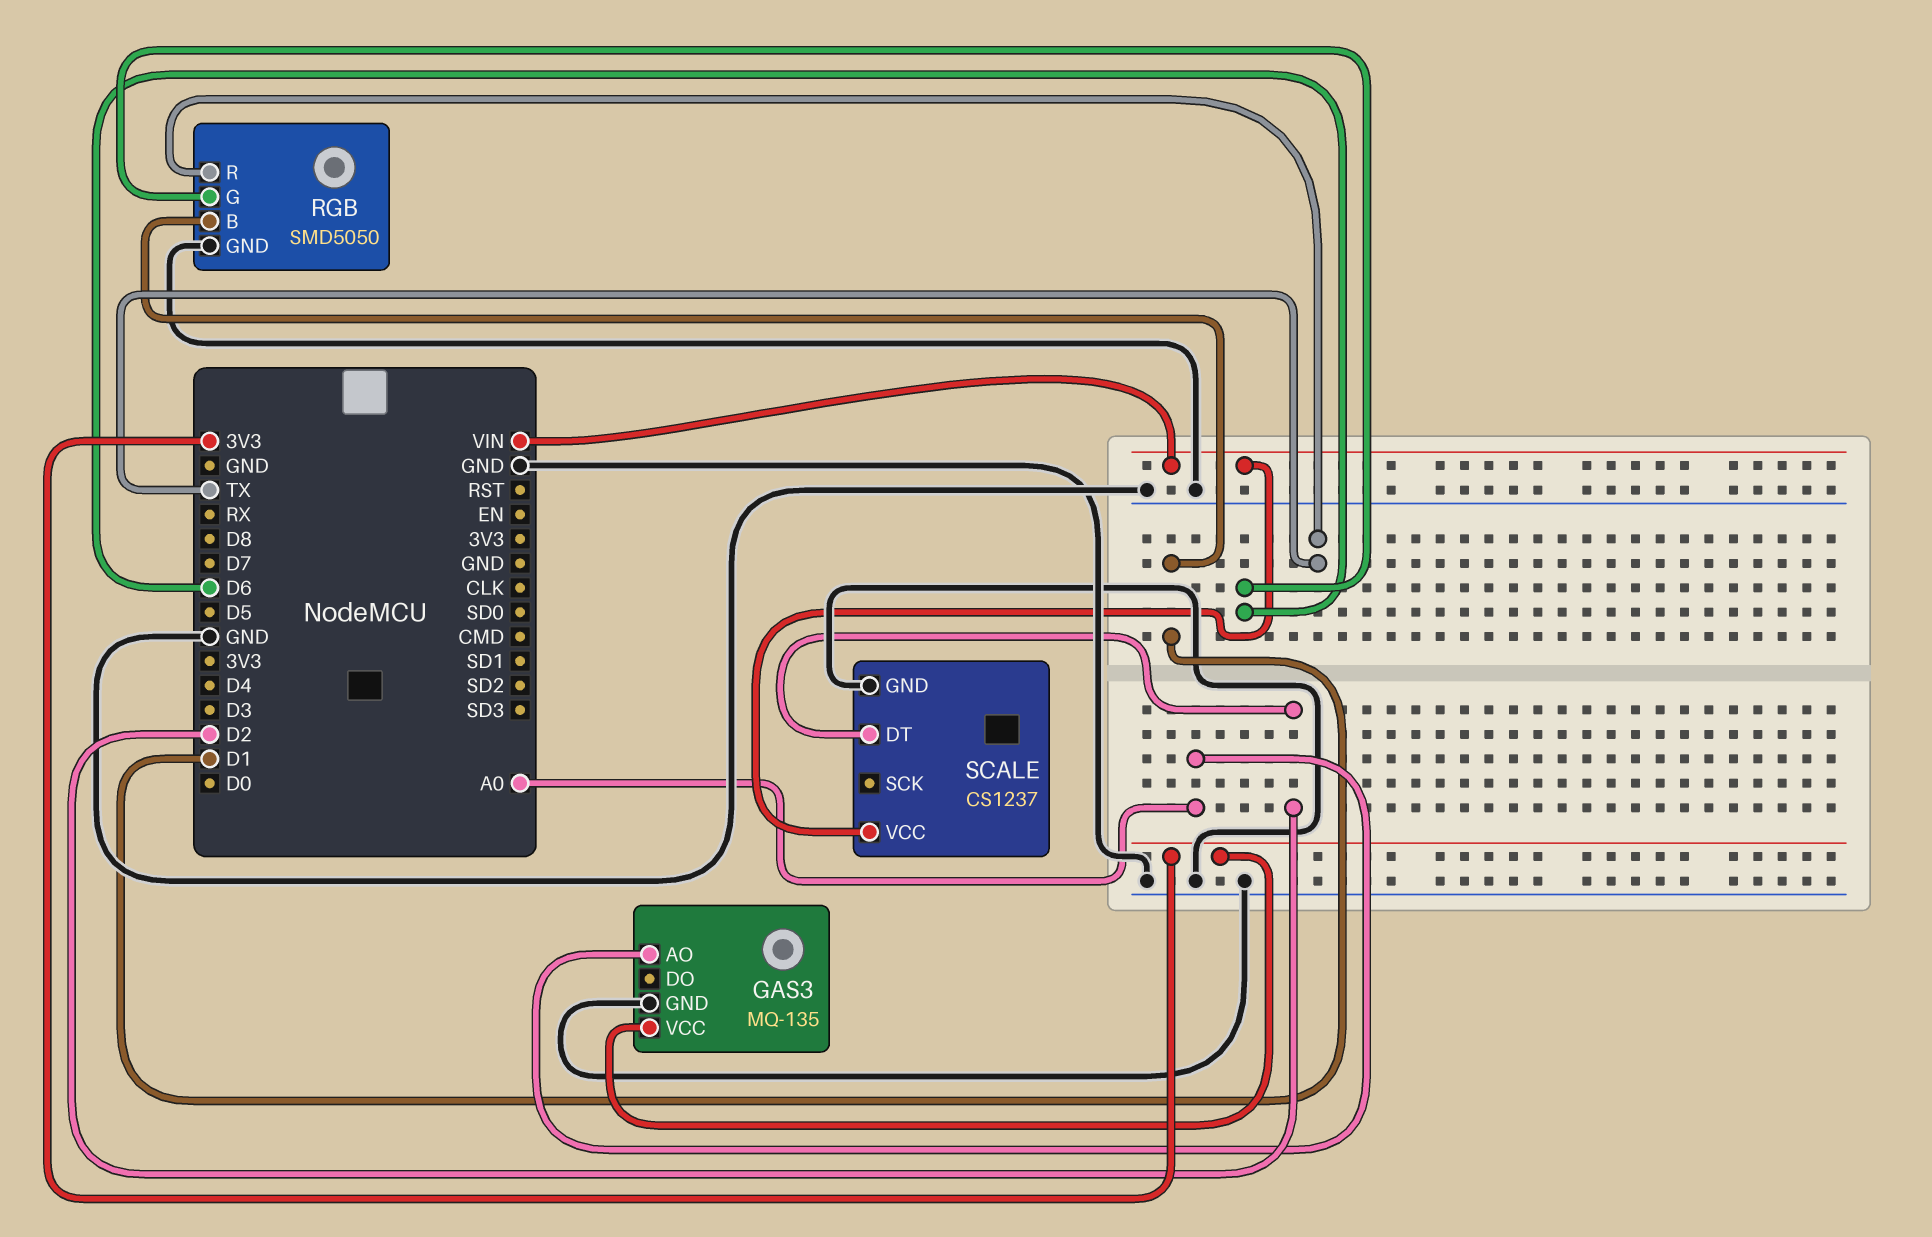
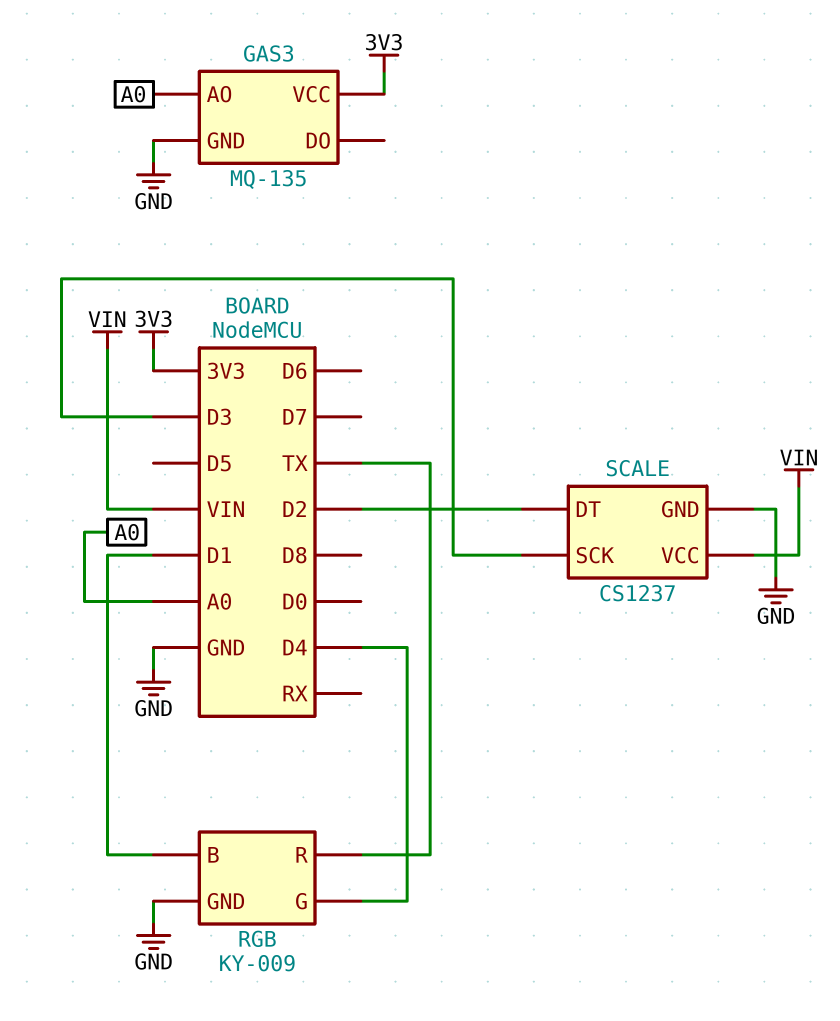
RGB: SMD5050 -> KY-009
RGB pin G: D6 -> D4
SCALE pin SCK: none -> D3

